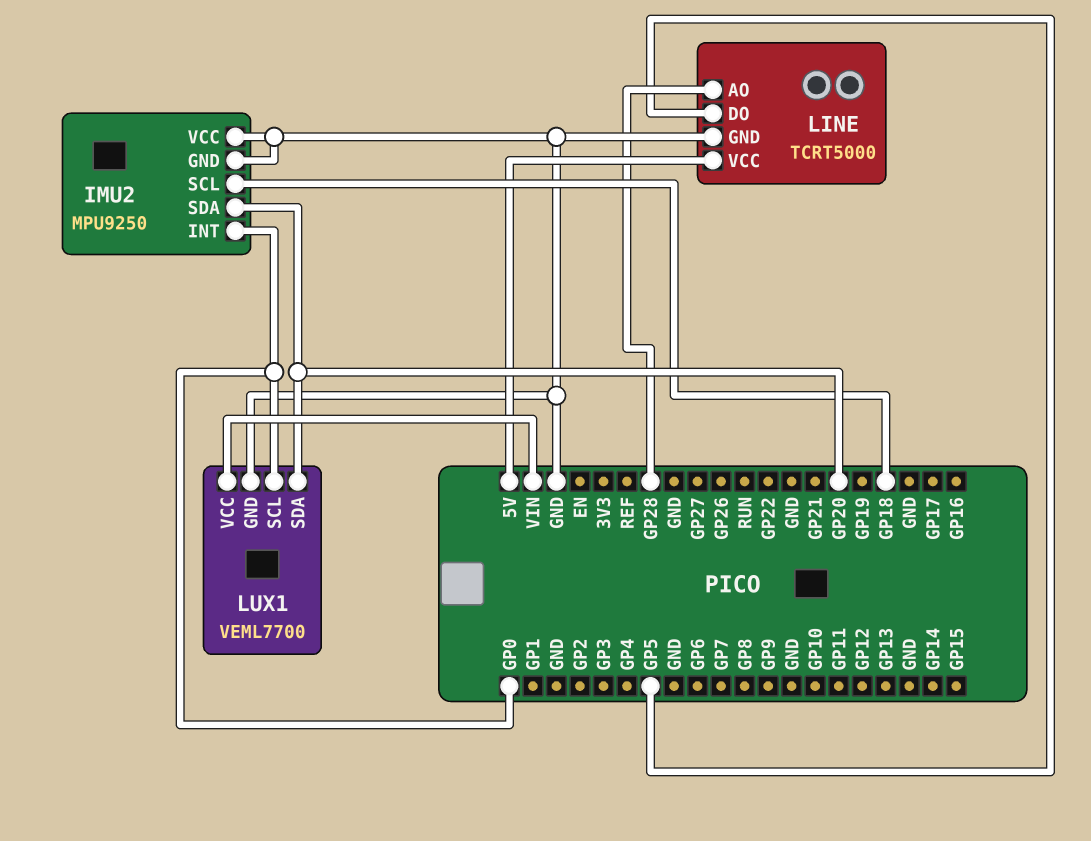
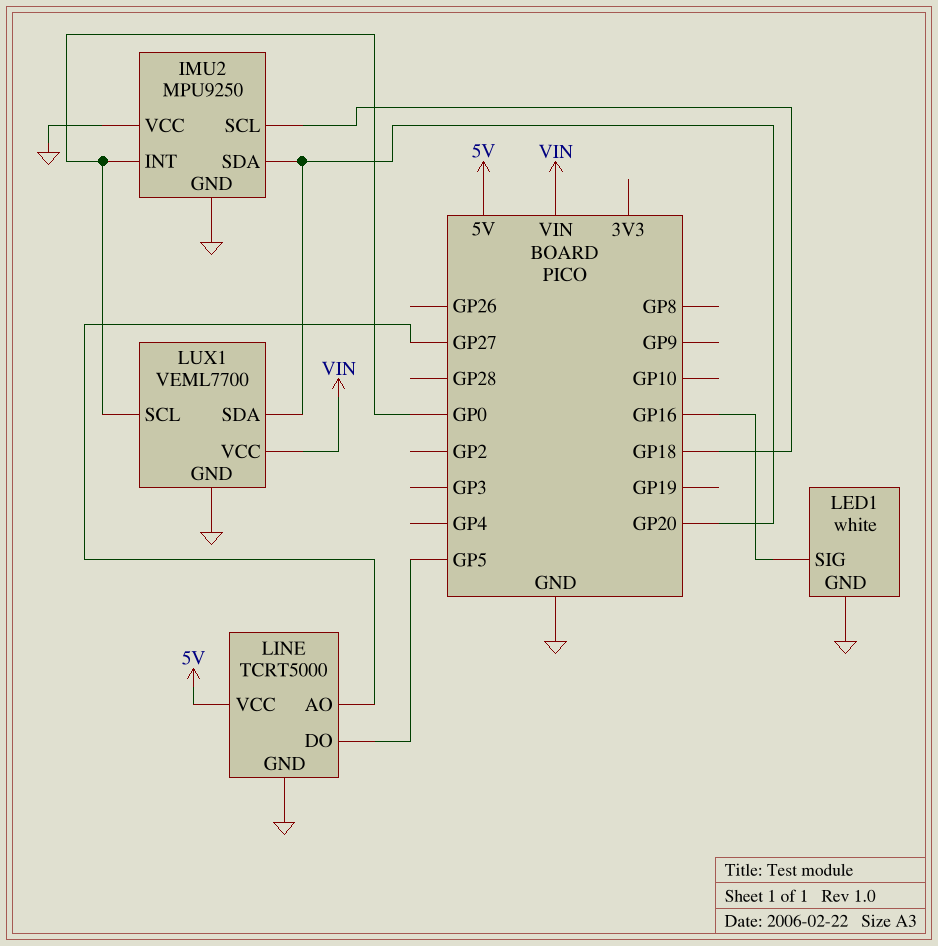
LED1: none -> white
LED1 pin GND: none -> GND
LED1 pin SIG: none -> GP16
LINE pin AO: GP28 -> GP27

